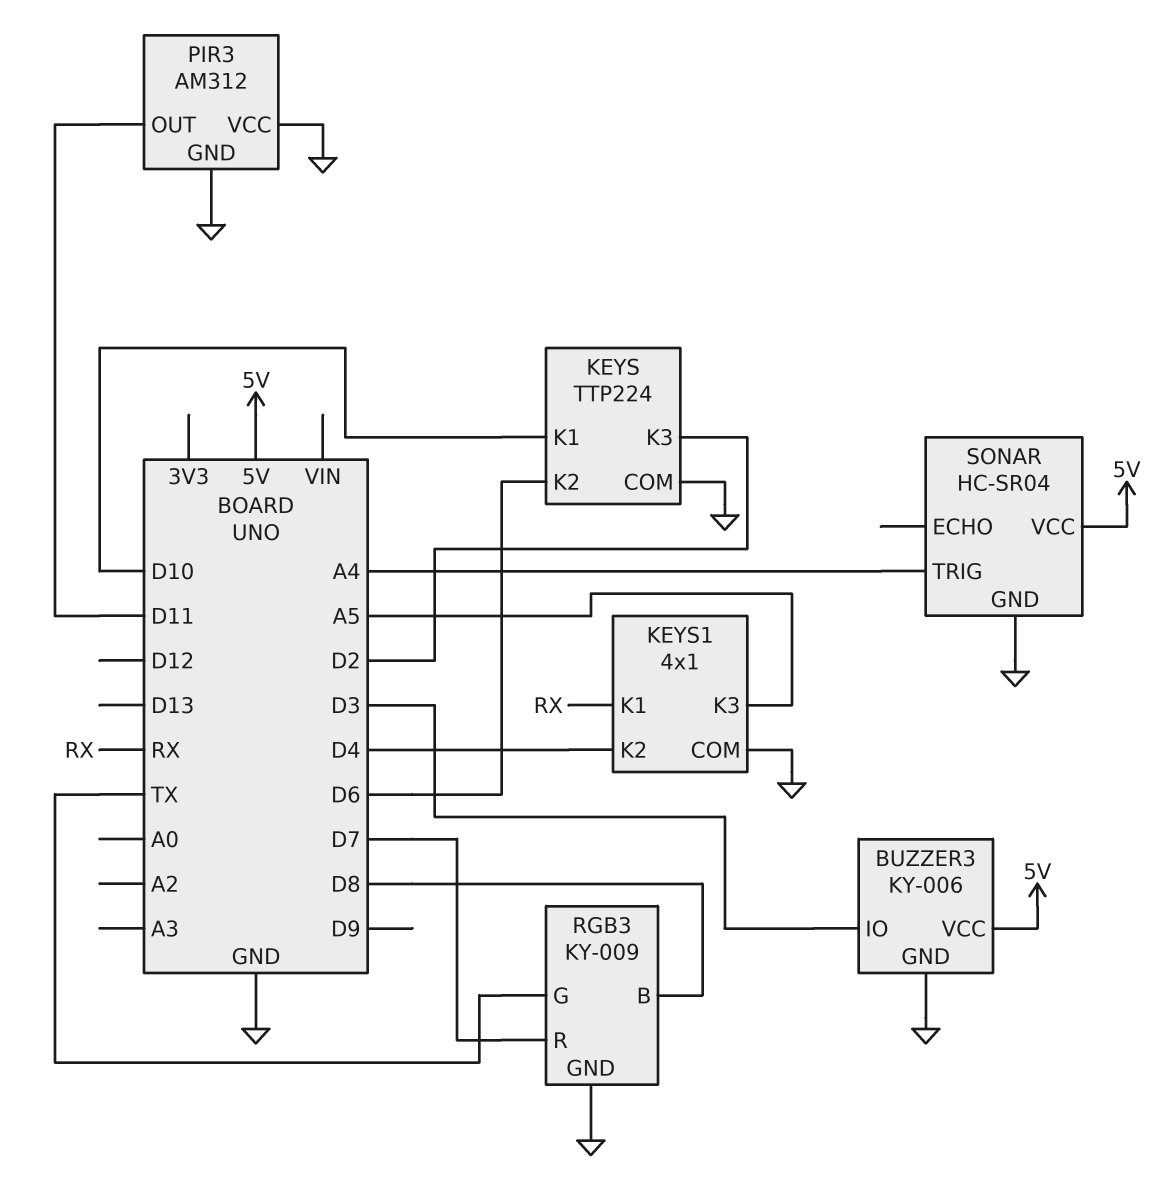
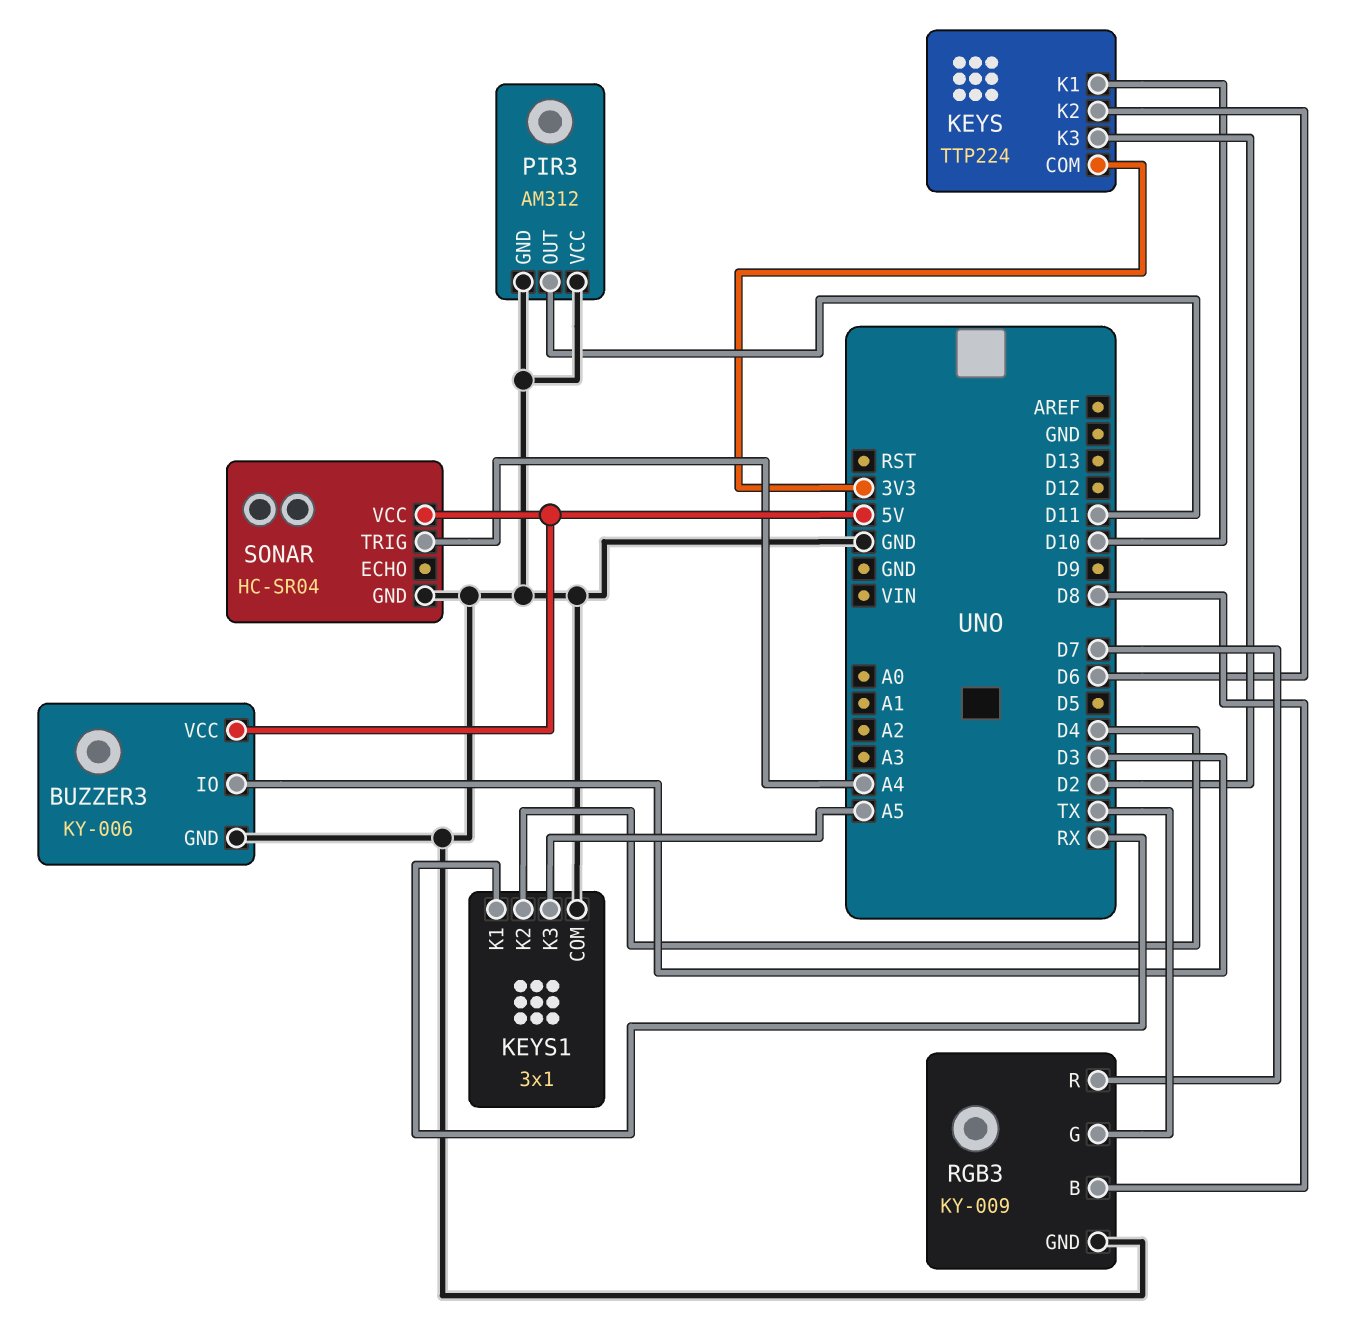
KEYS pin COM: GND -> 3V3
KEYS1: 4x1 -> 3x1

